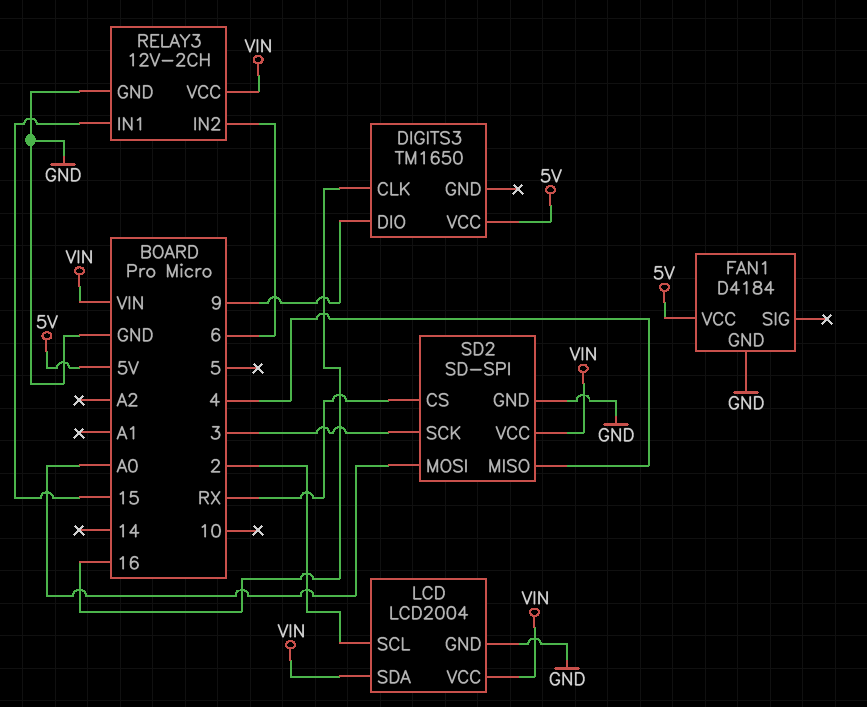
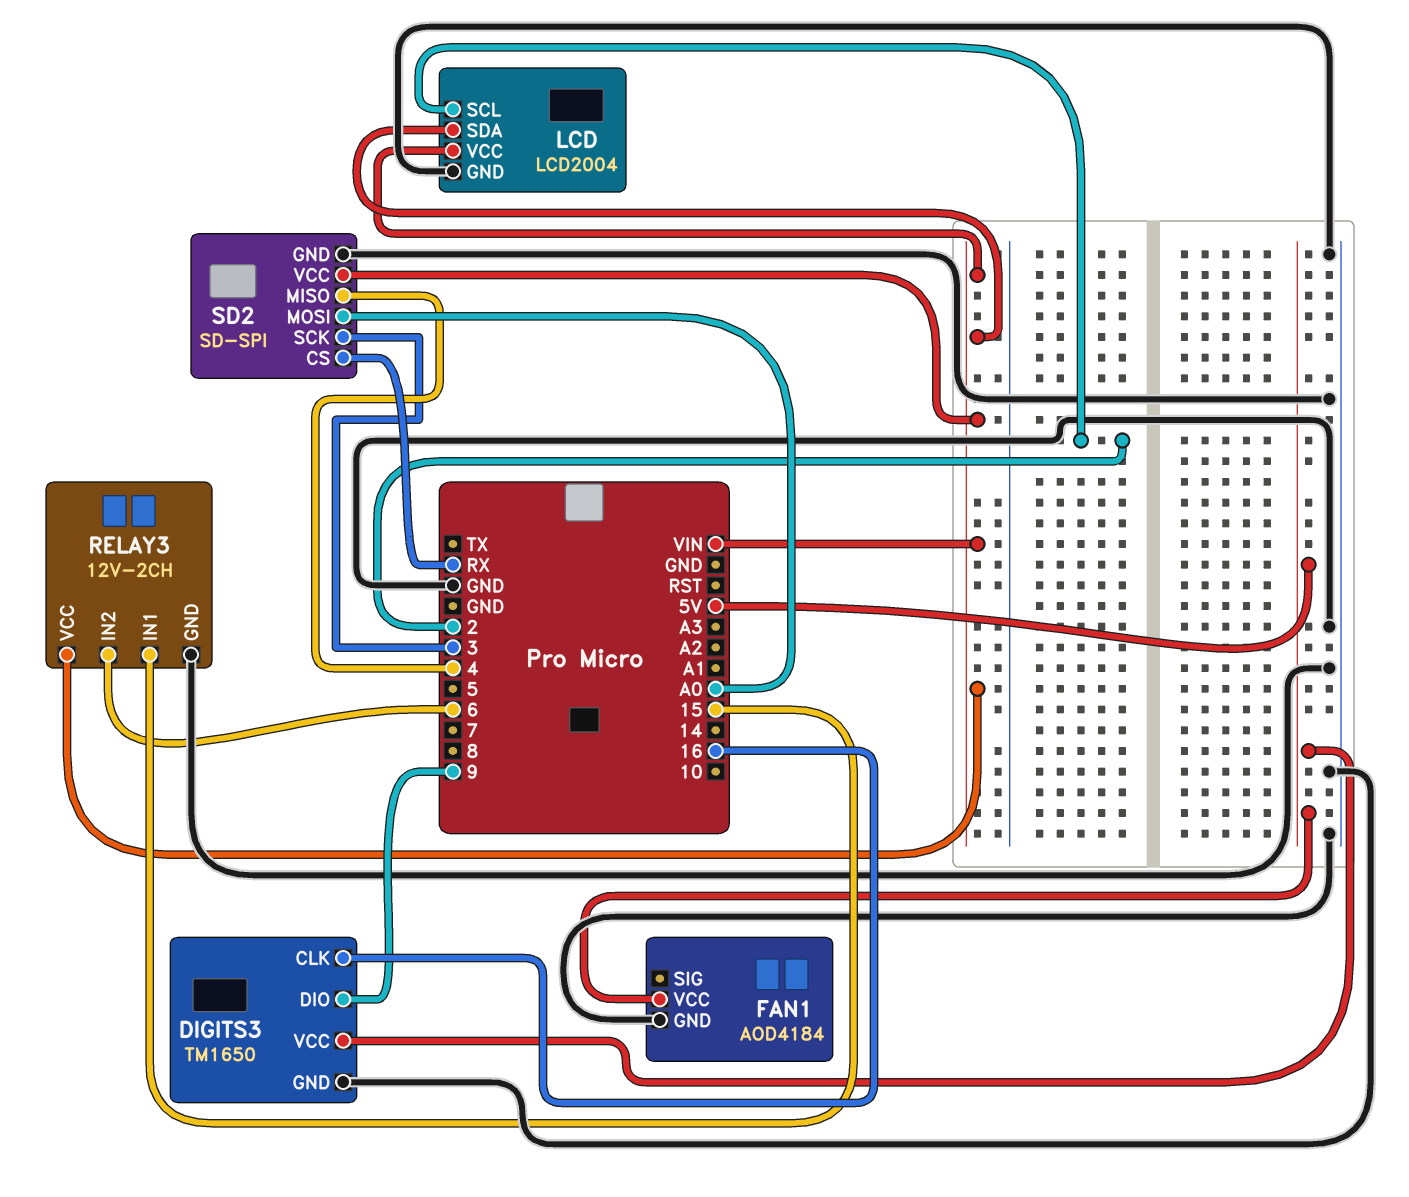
DIGITS3 pin GND: none -> GND
FAN1: D4184 -> AOD4184

